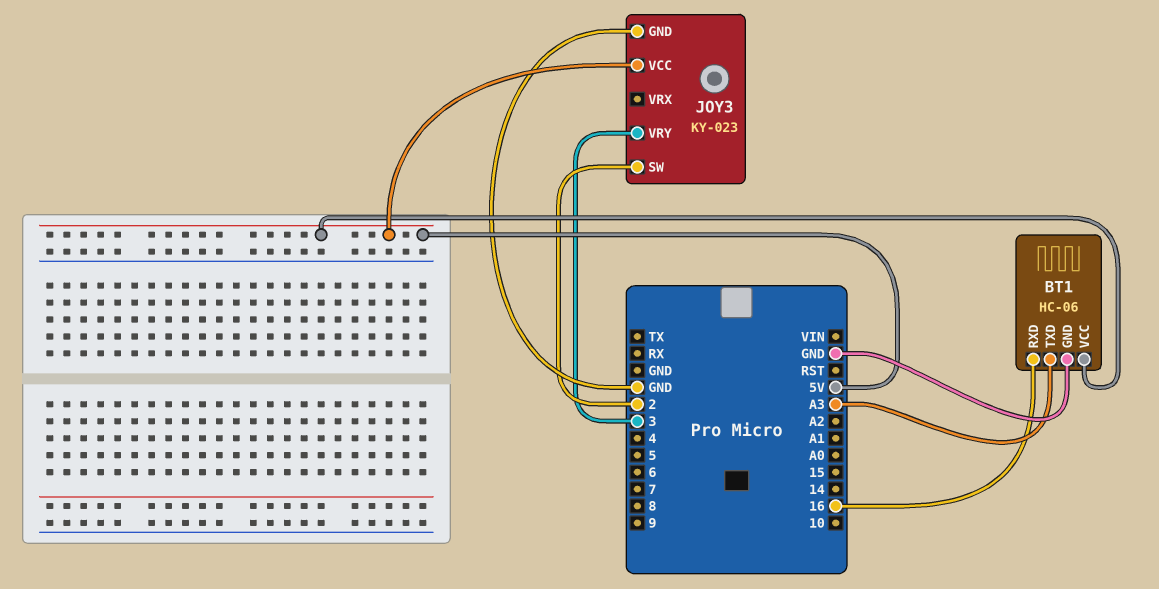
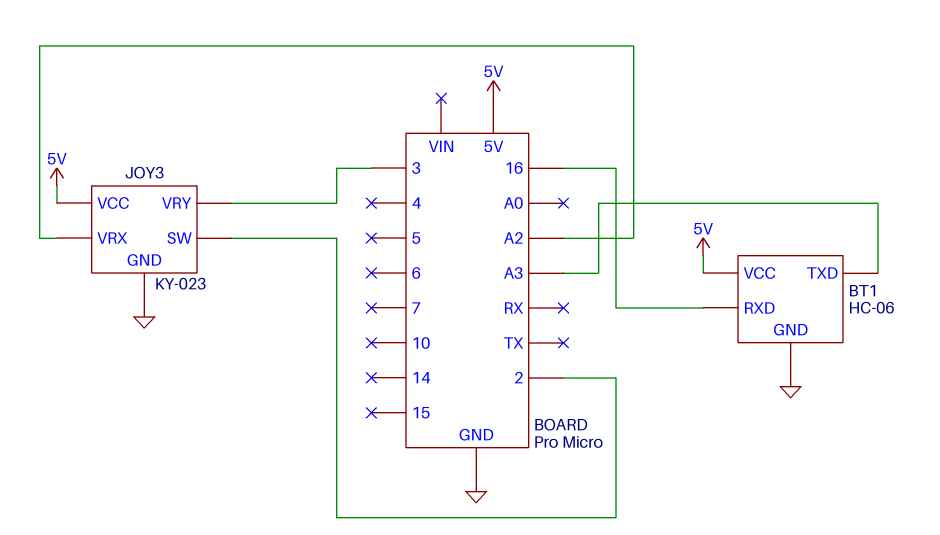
JOY3 pin VRX: none -> A2

